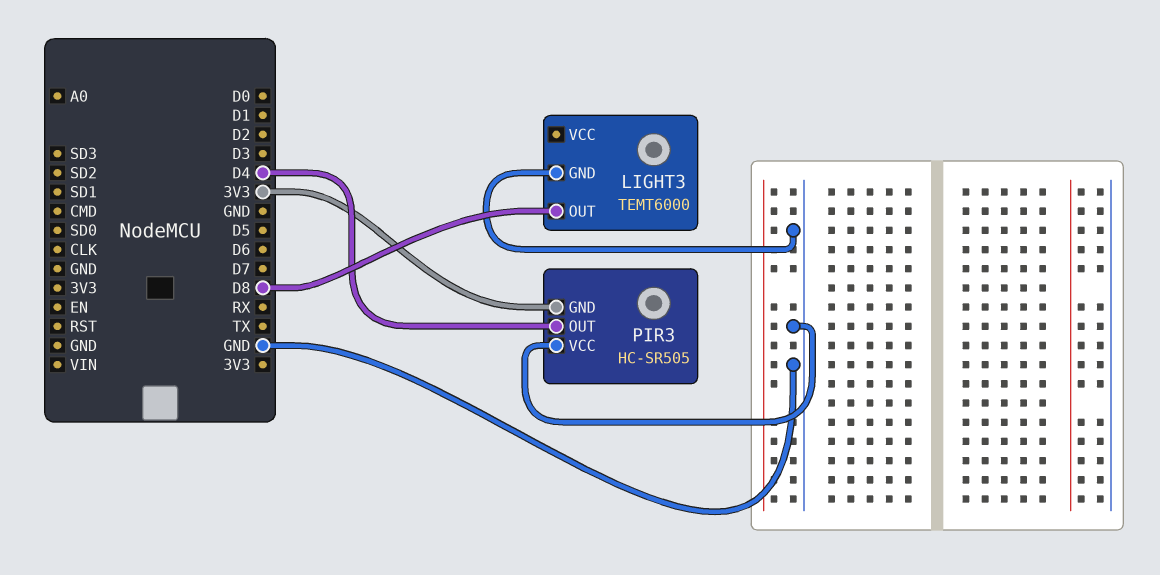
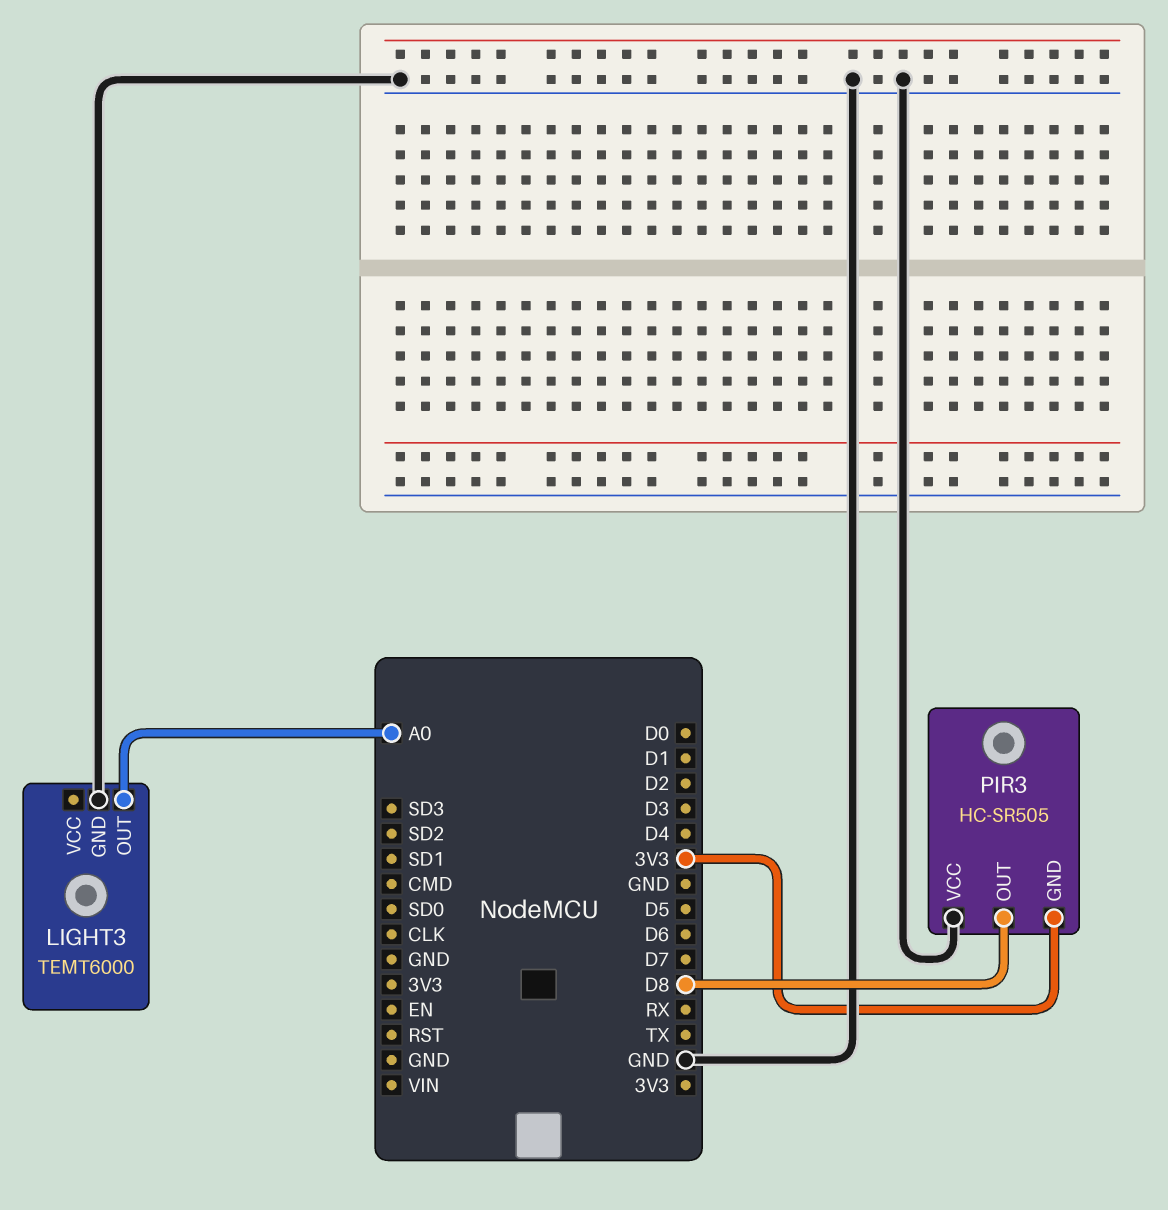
LIGHT3 pin OUT: D8 -> A0
PIR3 pin OUT: D4 -> D8

